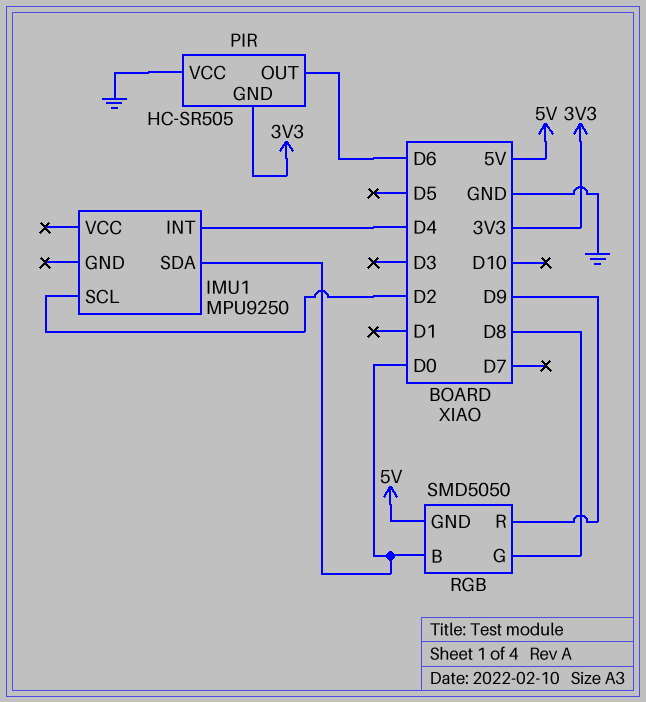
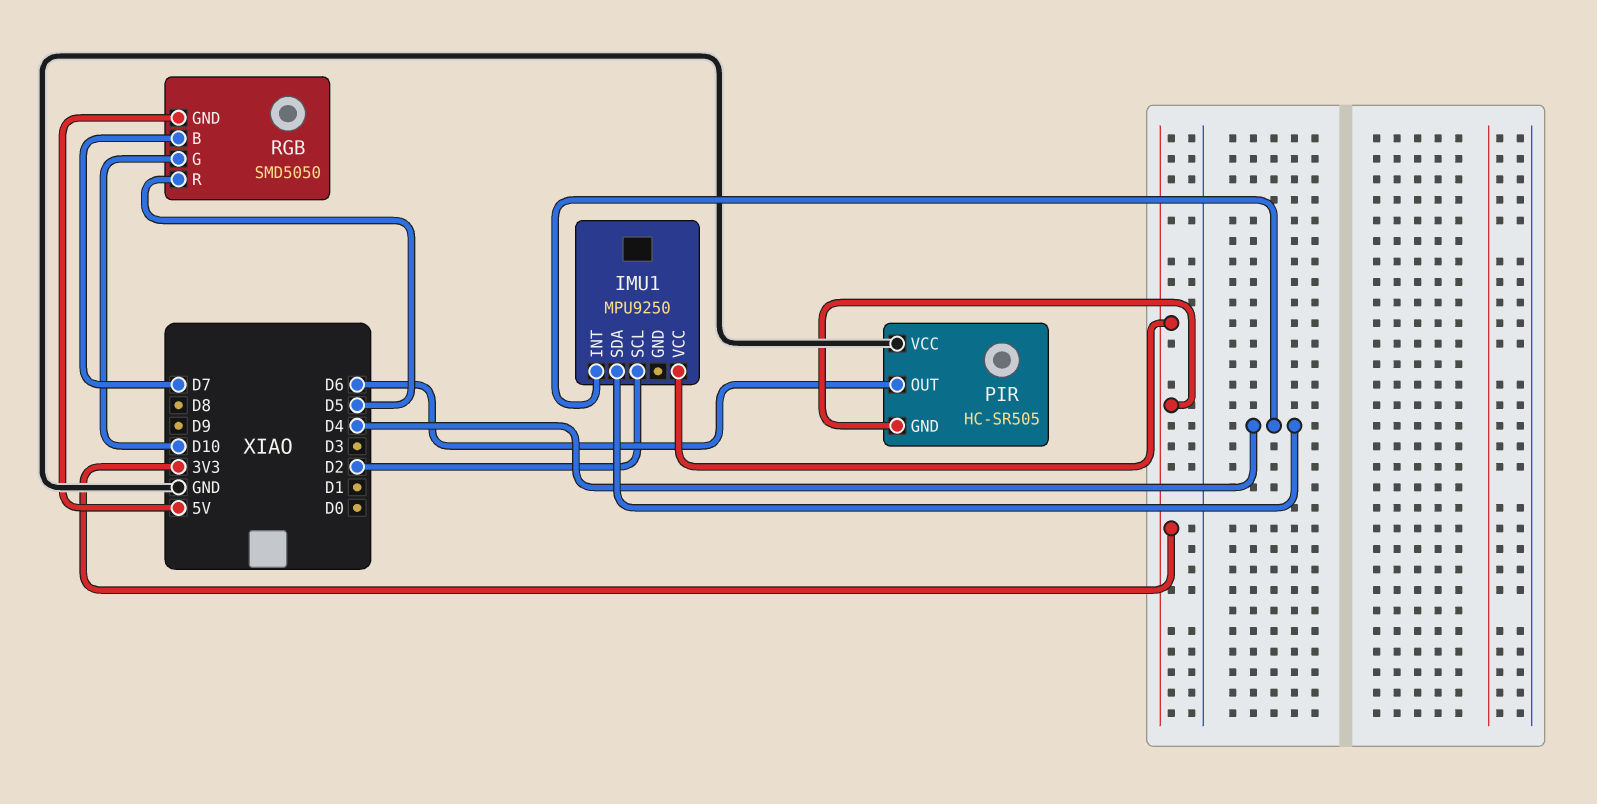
IMU1 pin SDA: D0 -> D4
IMU1 pin VCC: none -> 3V3
RGB pin B: D0 -> D7
RGB pin G: D8 -> D10
RGB pin R: D9 -> D5

